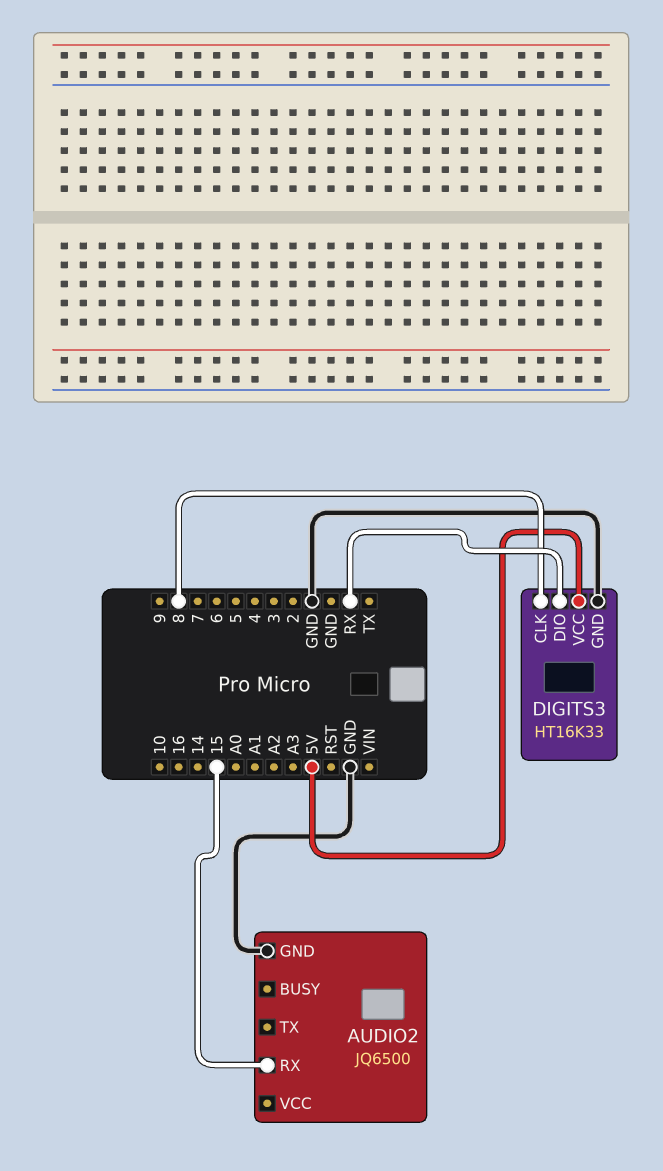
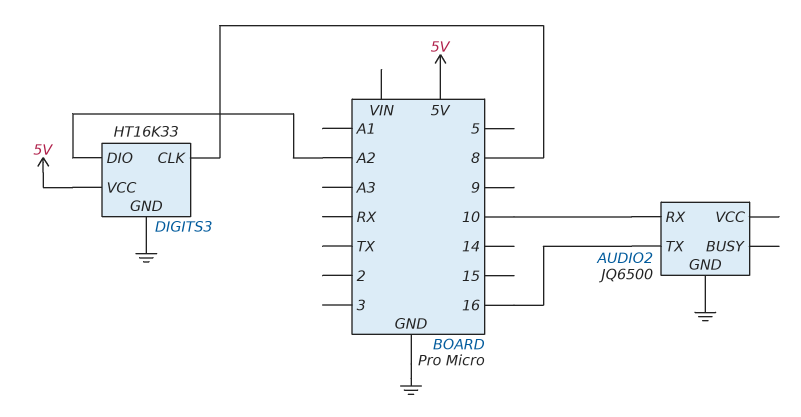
AUDIO2 pin RX: 15 -> 10
AUDIO2 pin TX: none -> 16
DIGITS3 pin DIO: RX -> A2

